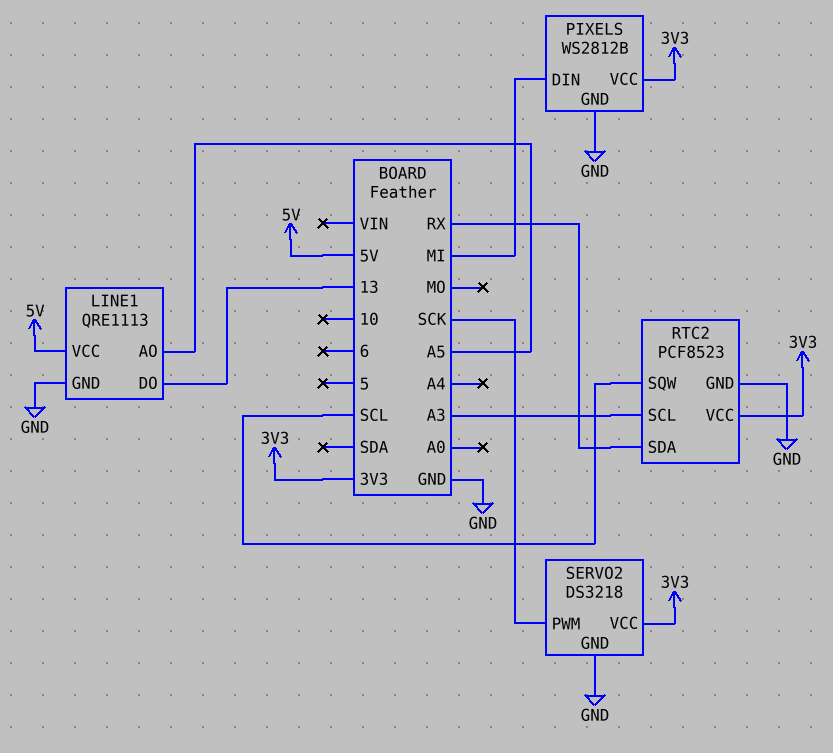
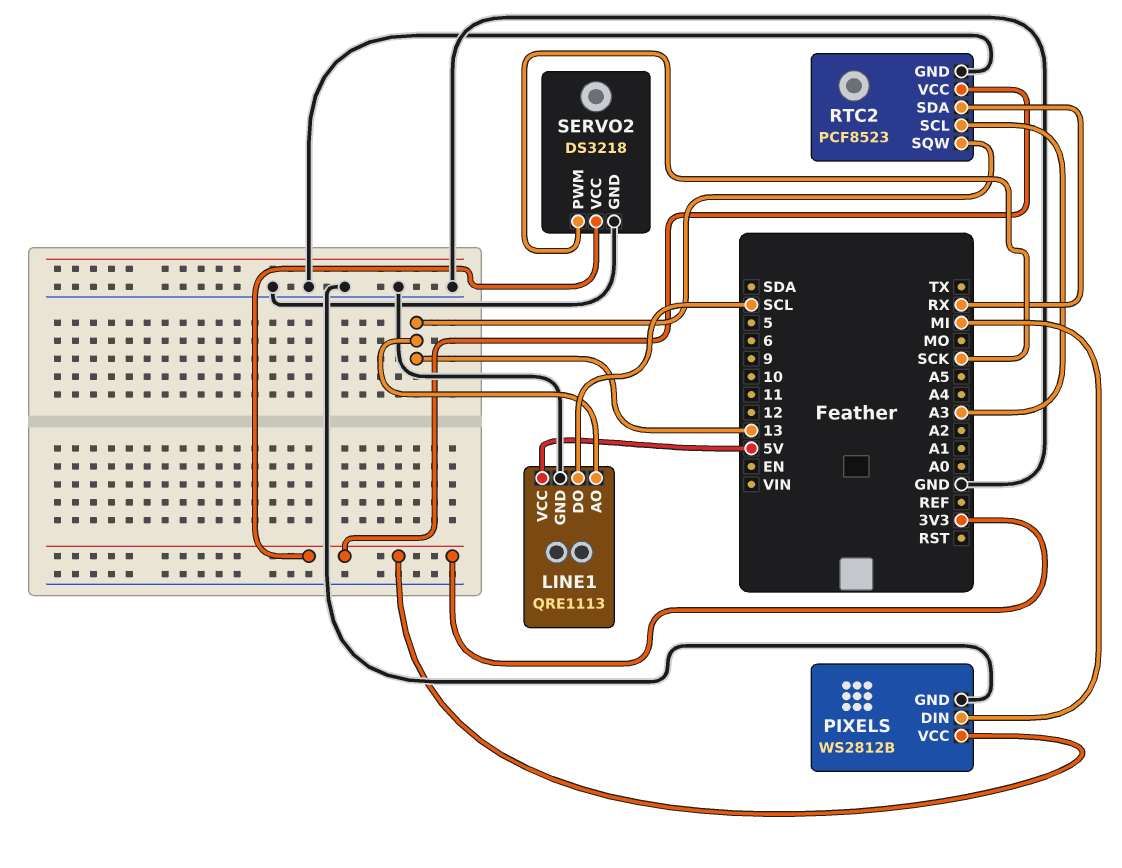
LINE1 pin AO: A5 -> 13
LINE1 pin DO: 13 -> SCL
RTC2 pin SQW: SCL -> 13

